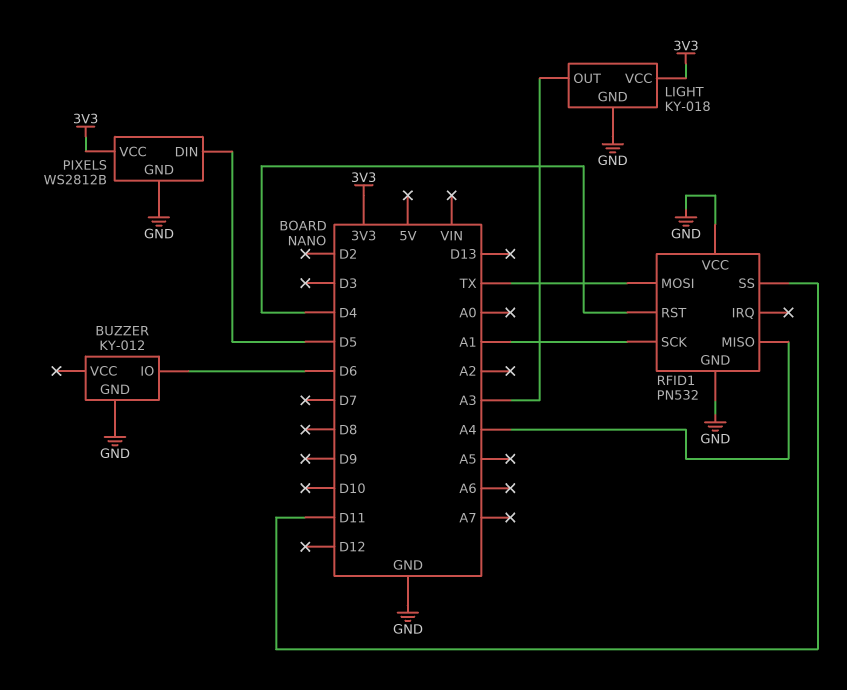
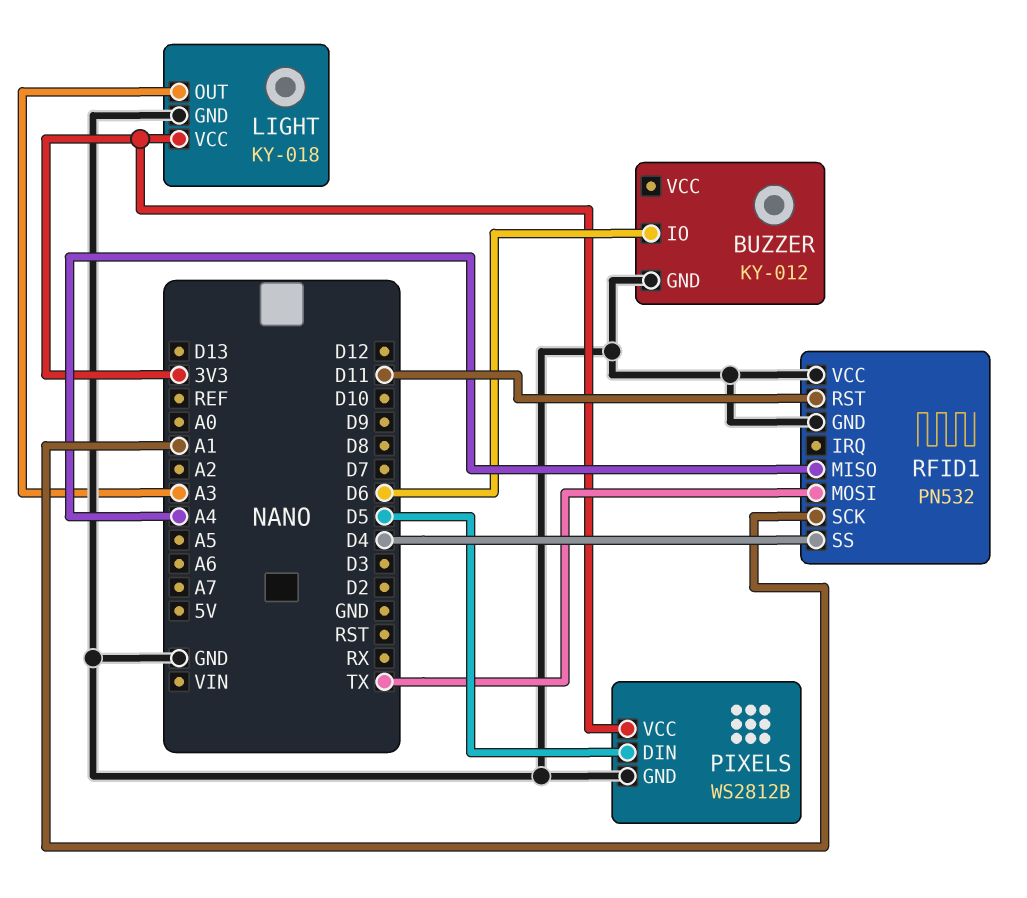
RFID1 pin RST: D4 -> D11
RFID1 pin SS: D11 -> D4

